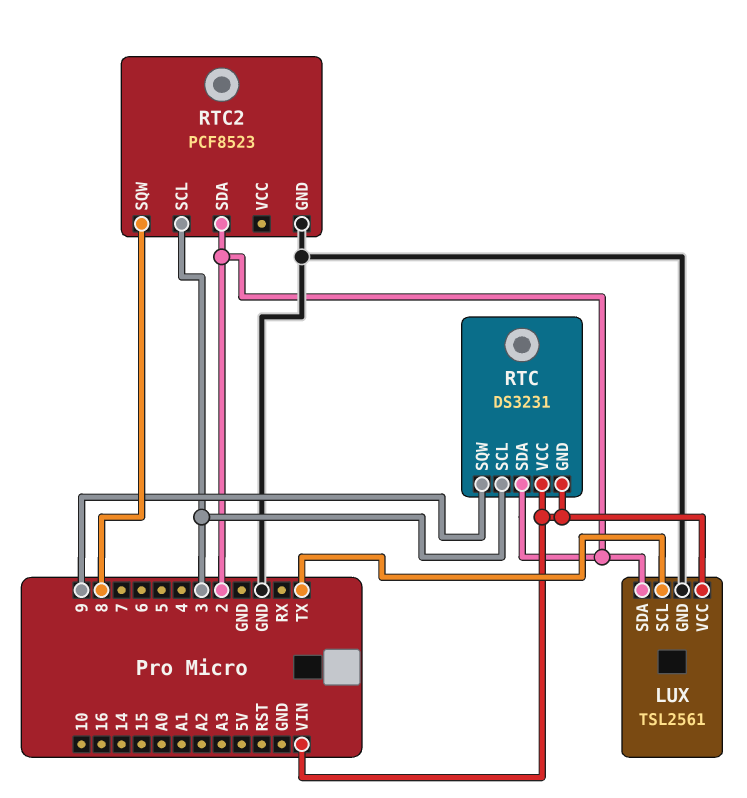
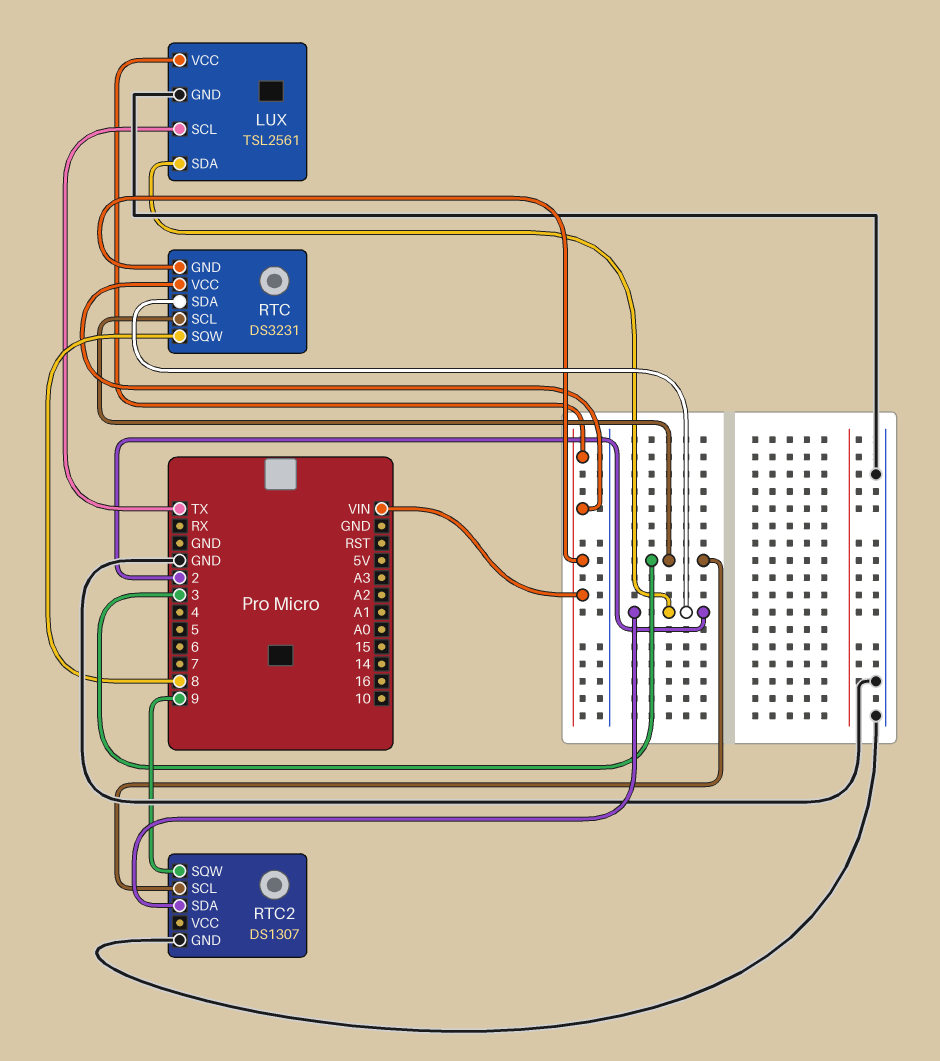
RTC pin SQW: 9 -> 8
RTC2: PCF8523 -> DS1307
RTC2 pin SQW: 8 -> 9

